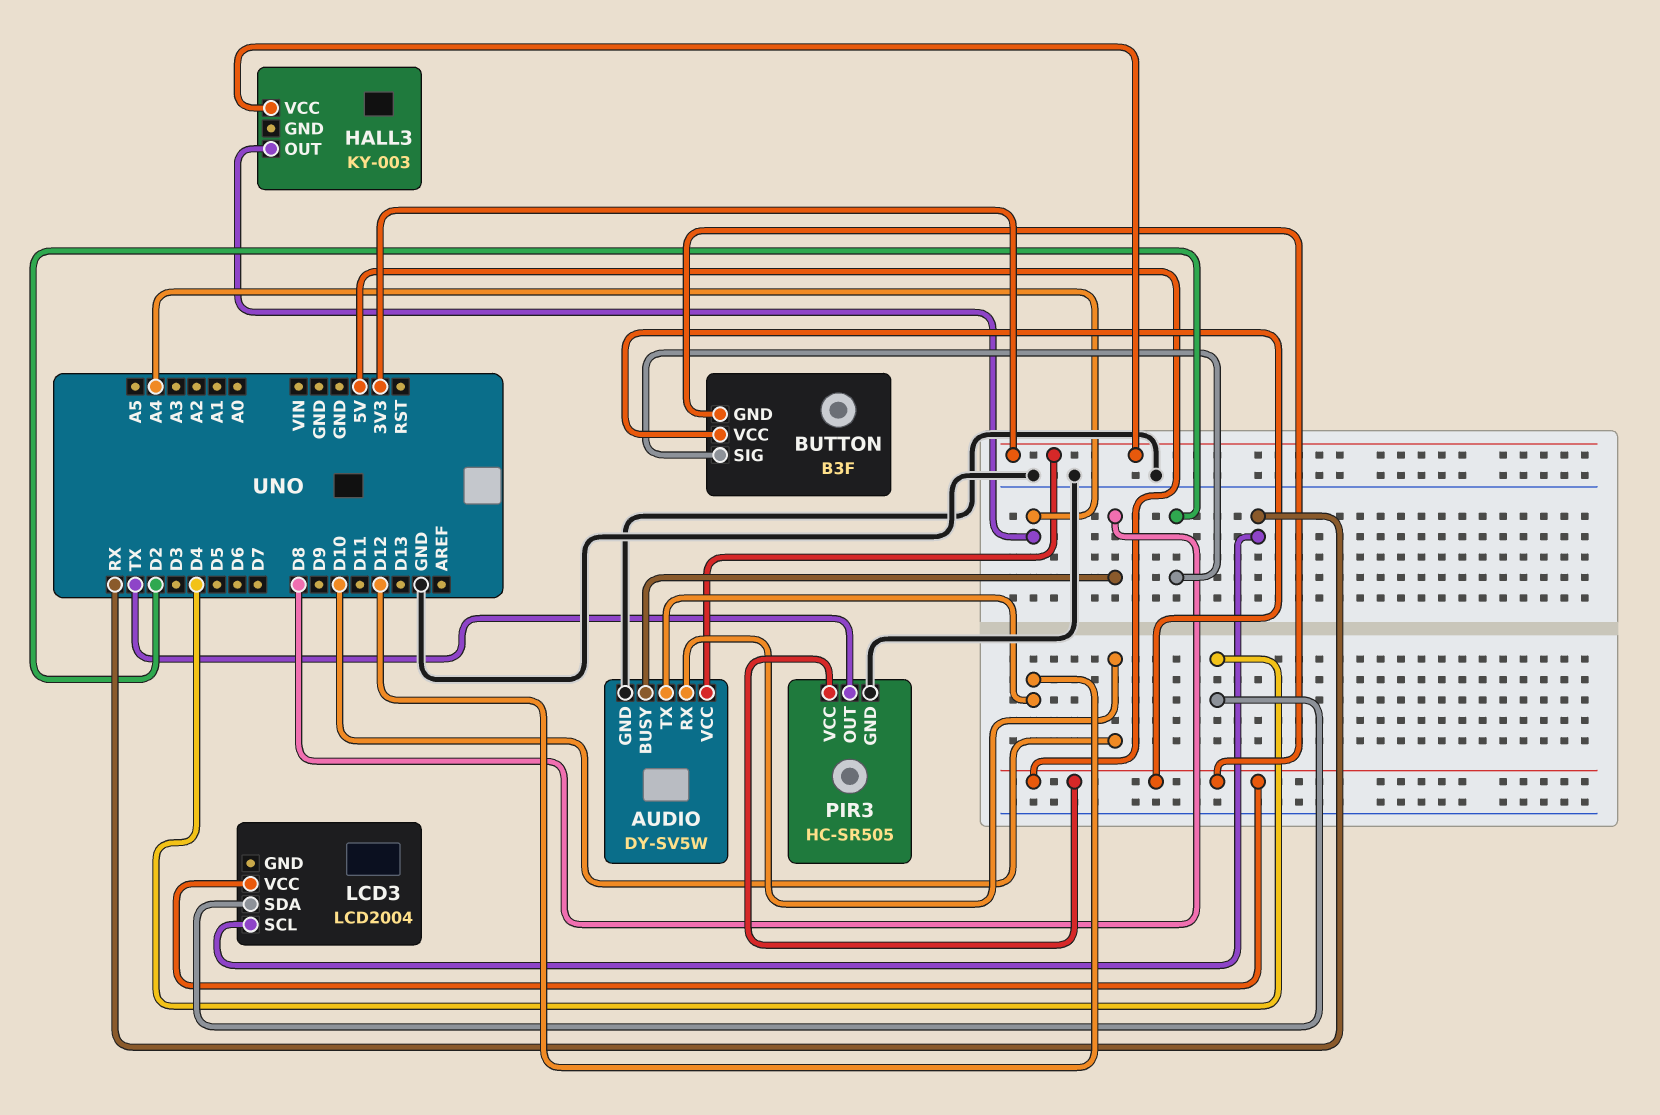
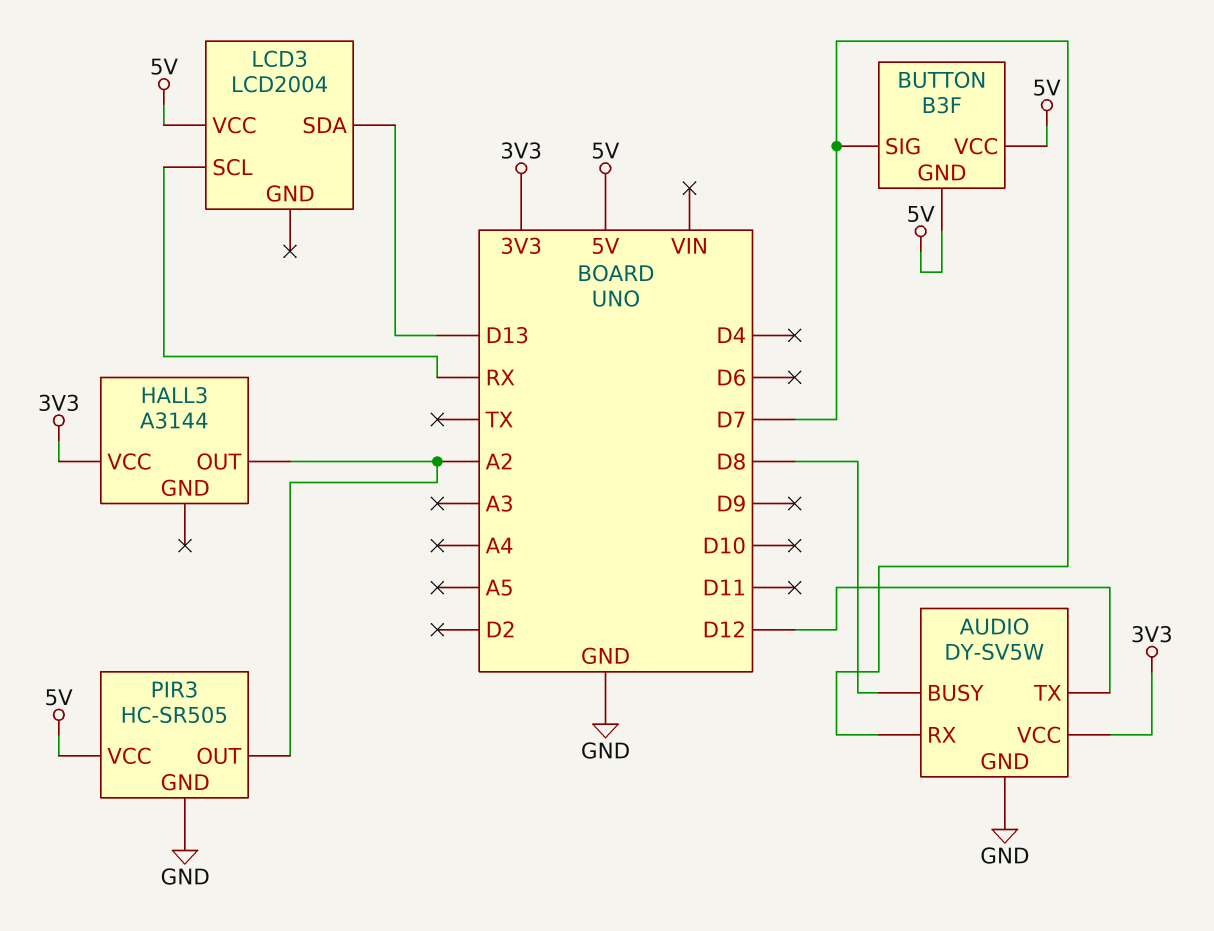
AUDIO pin RX: D10 -> D7
BUTTON pin SIG: D2 -> D7
HALL3: KY-003 -> A3144
HALL3 pin OUT: A4 -> A2
LCD3 pin SDA: D4 -> D13
PIR3 pin OUT: TX -> A2

